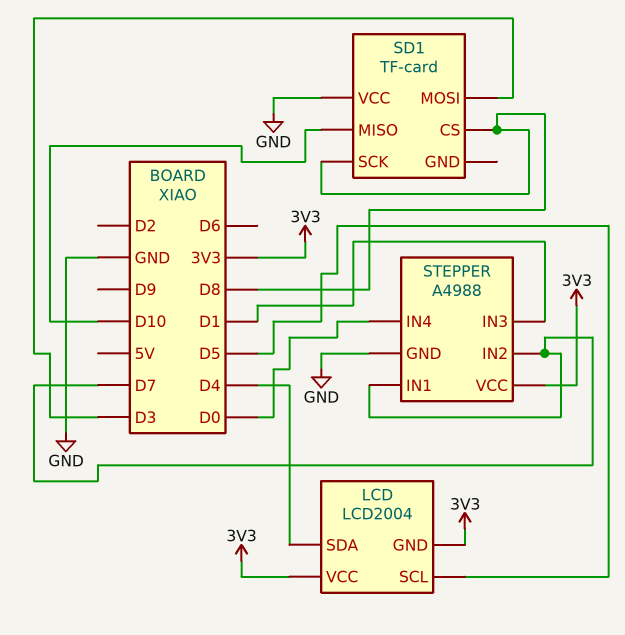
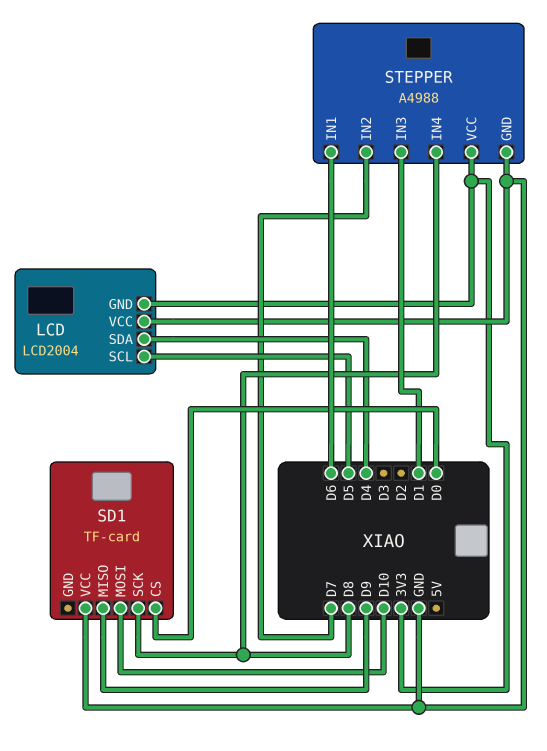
LCD pin VCC: 3V3 -> GND
SD1 pin CS: D8 -> D0
SD1 pin MISO: D10 -> D9
SD1 pin MOSI: D3 -> D10
STEPPER pin IN1: D7 -> D6
STEPPER pin IN4: D0 -> D8

